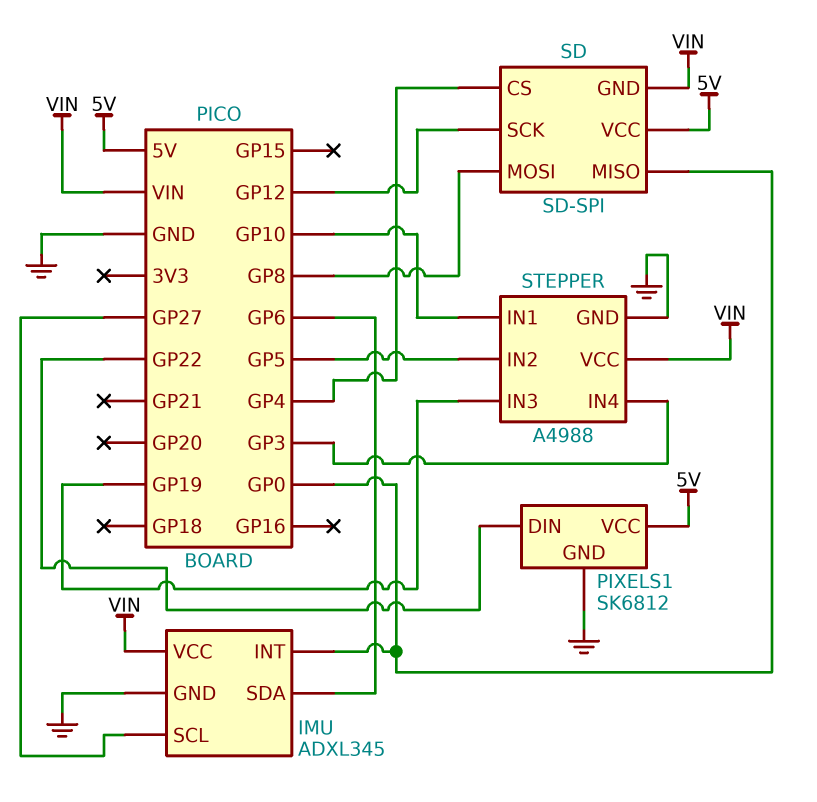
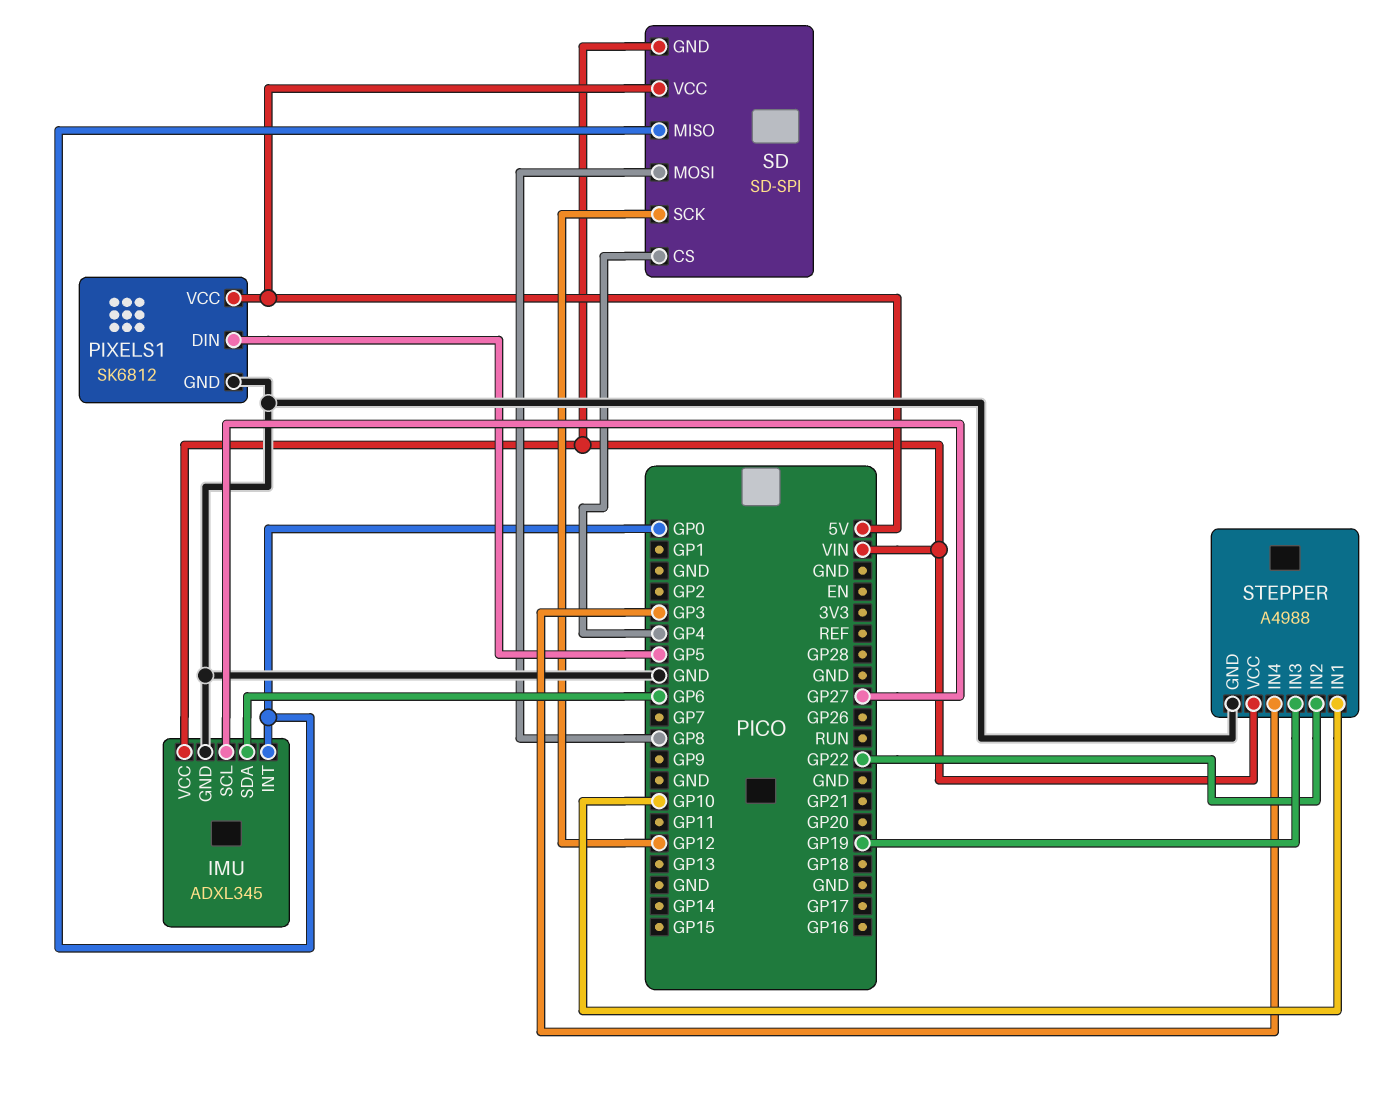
PIXELS1 pin DIN: GP22 -> GP5
STEPPER pin IN2: GP5 -> GP22

